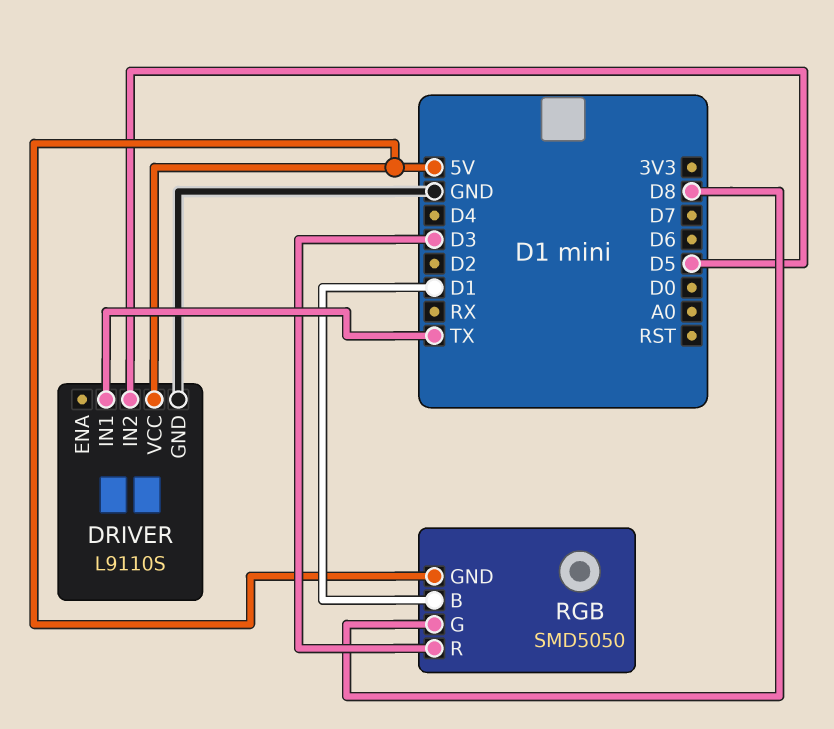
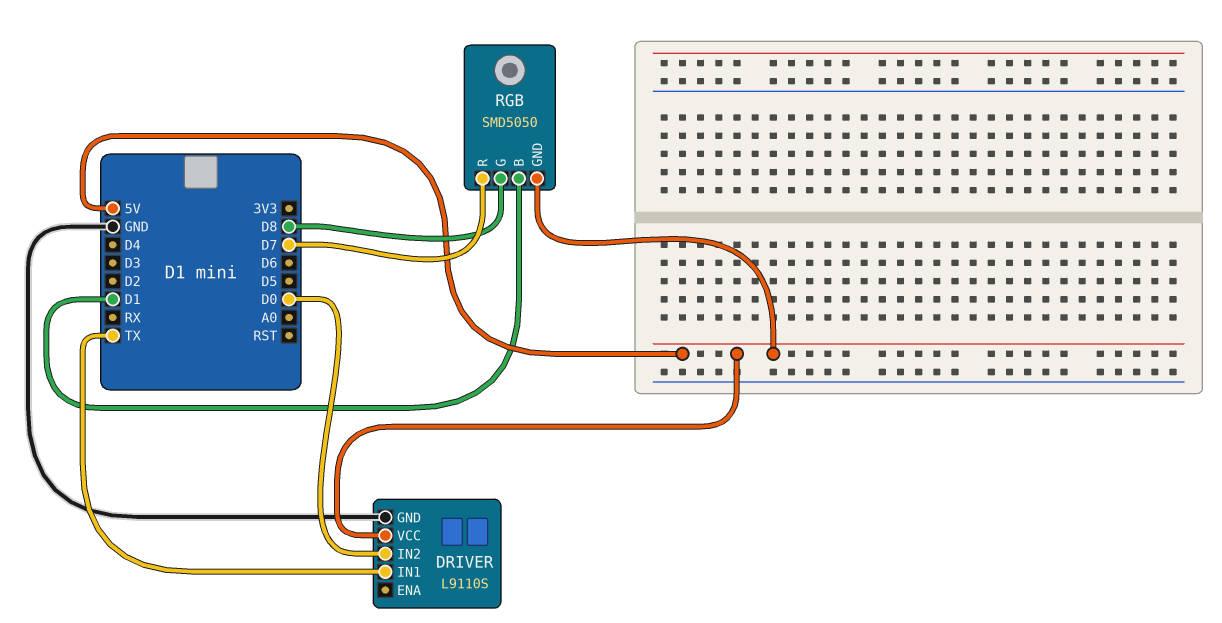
DRIVER pin IN2: D5 -> D0
RGB pin R: D3 -> D7

